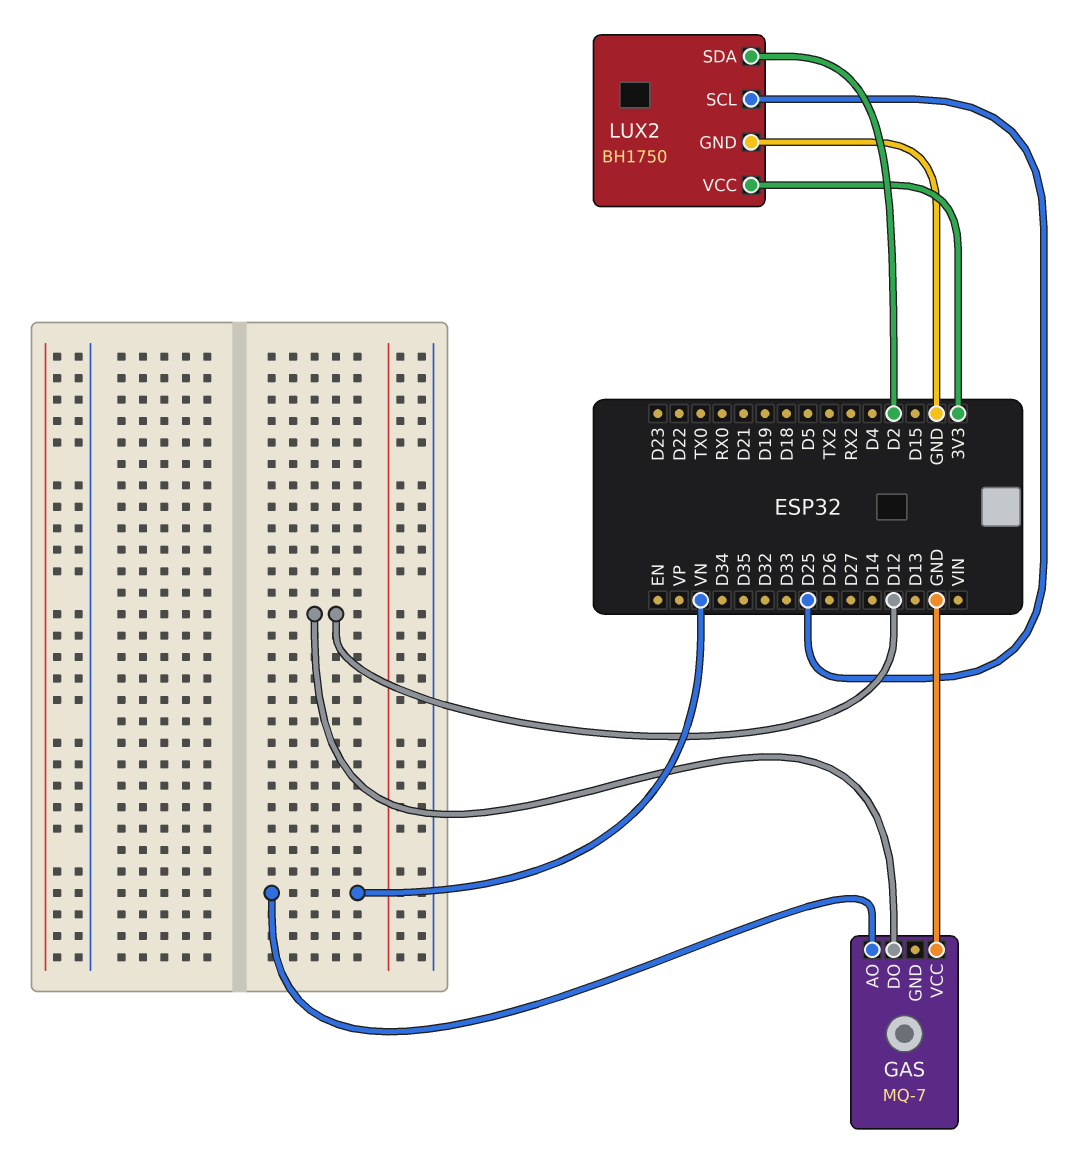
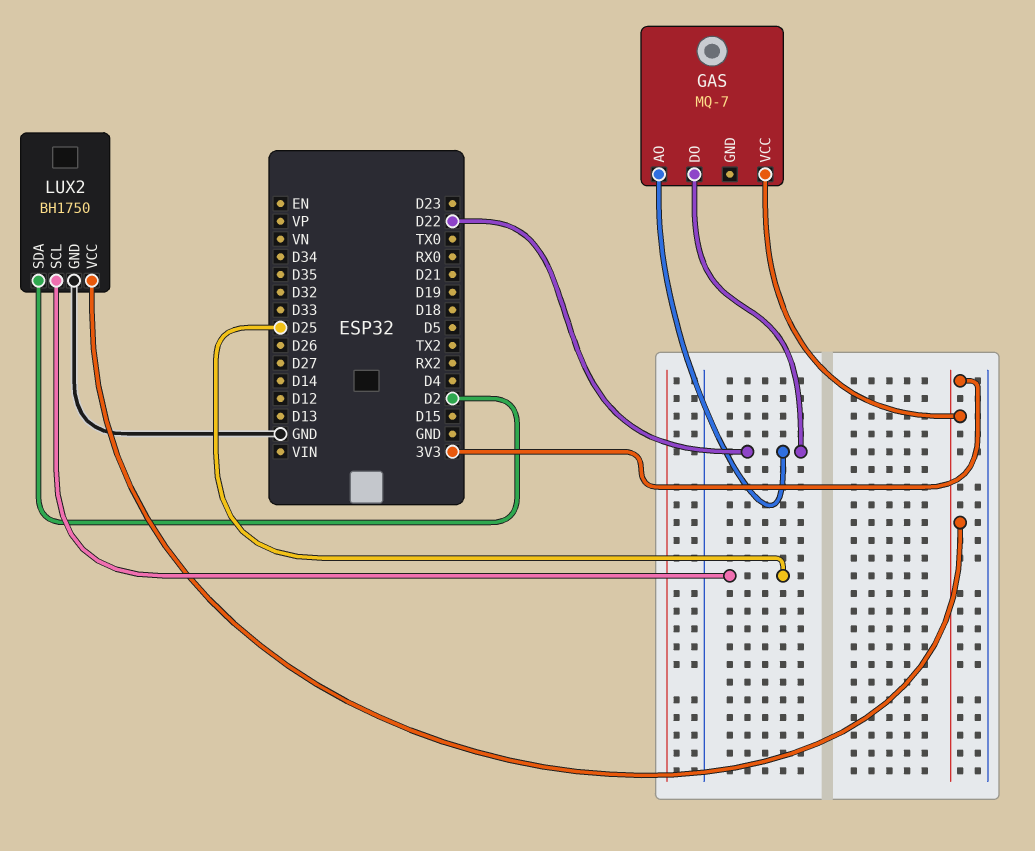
GAS pin AO: VN -> D22
GAS pin DO: D12 -> D22
GAS pin VCC: GND -> 3V3

